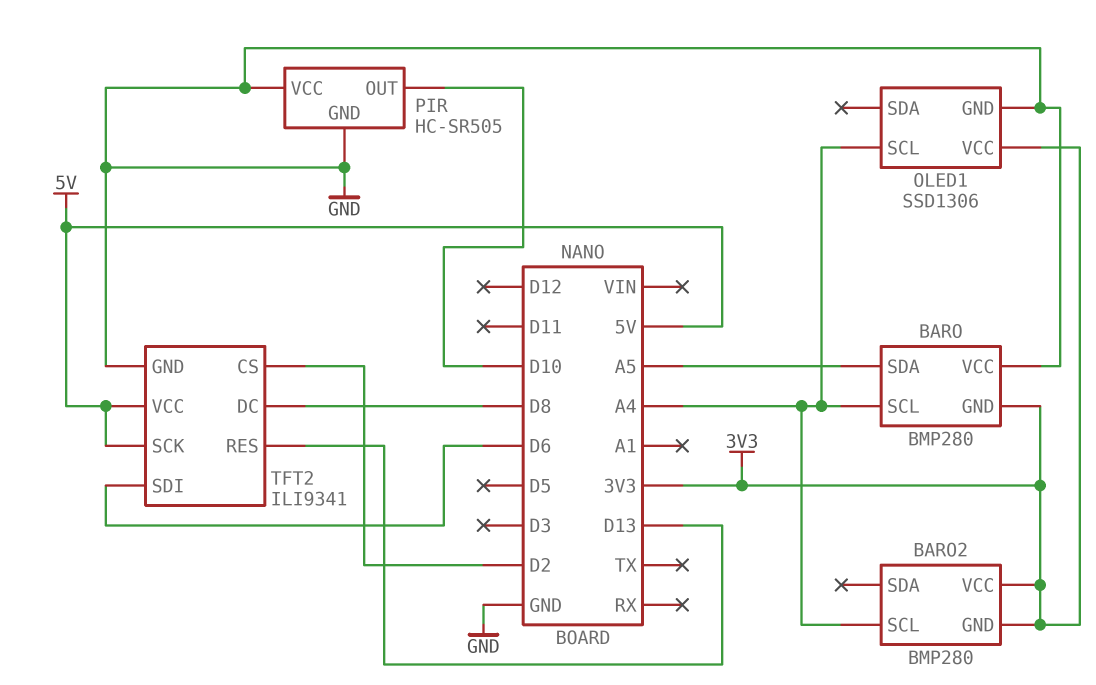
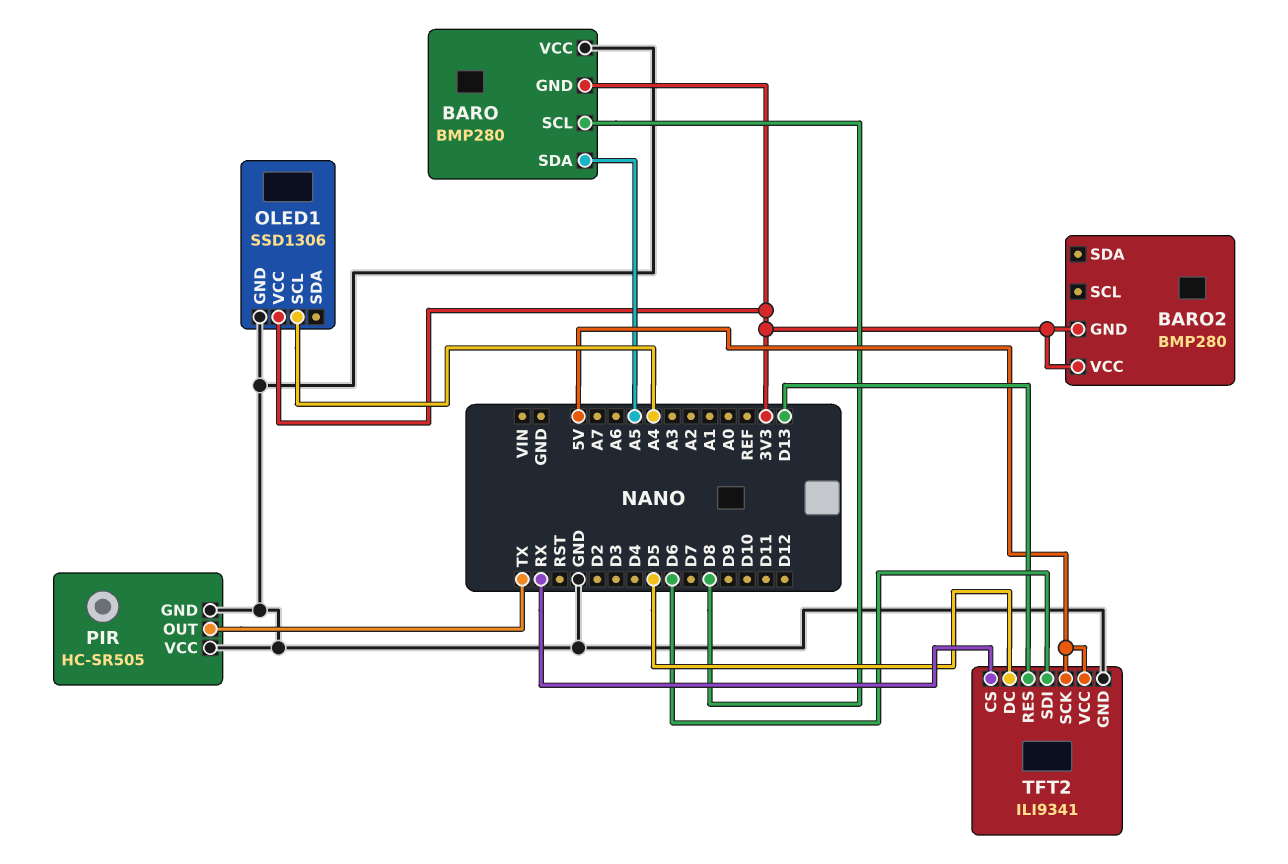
BARO pin SCL: A4 -> D8
BARO2 pin SCL: A4 -> none
PIR pin OUT: D10 -> TX
TFT2 pin CS: D2 -> RX
TFT2 pin DC: D8 -> D5

